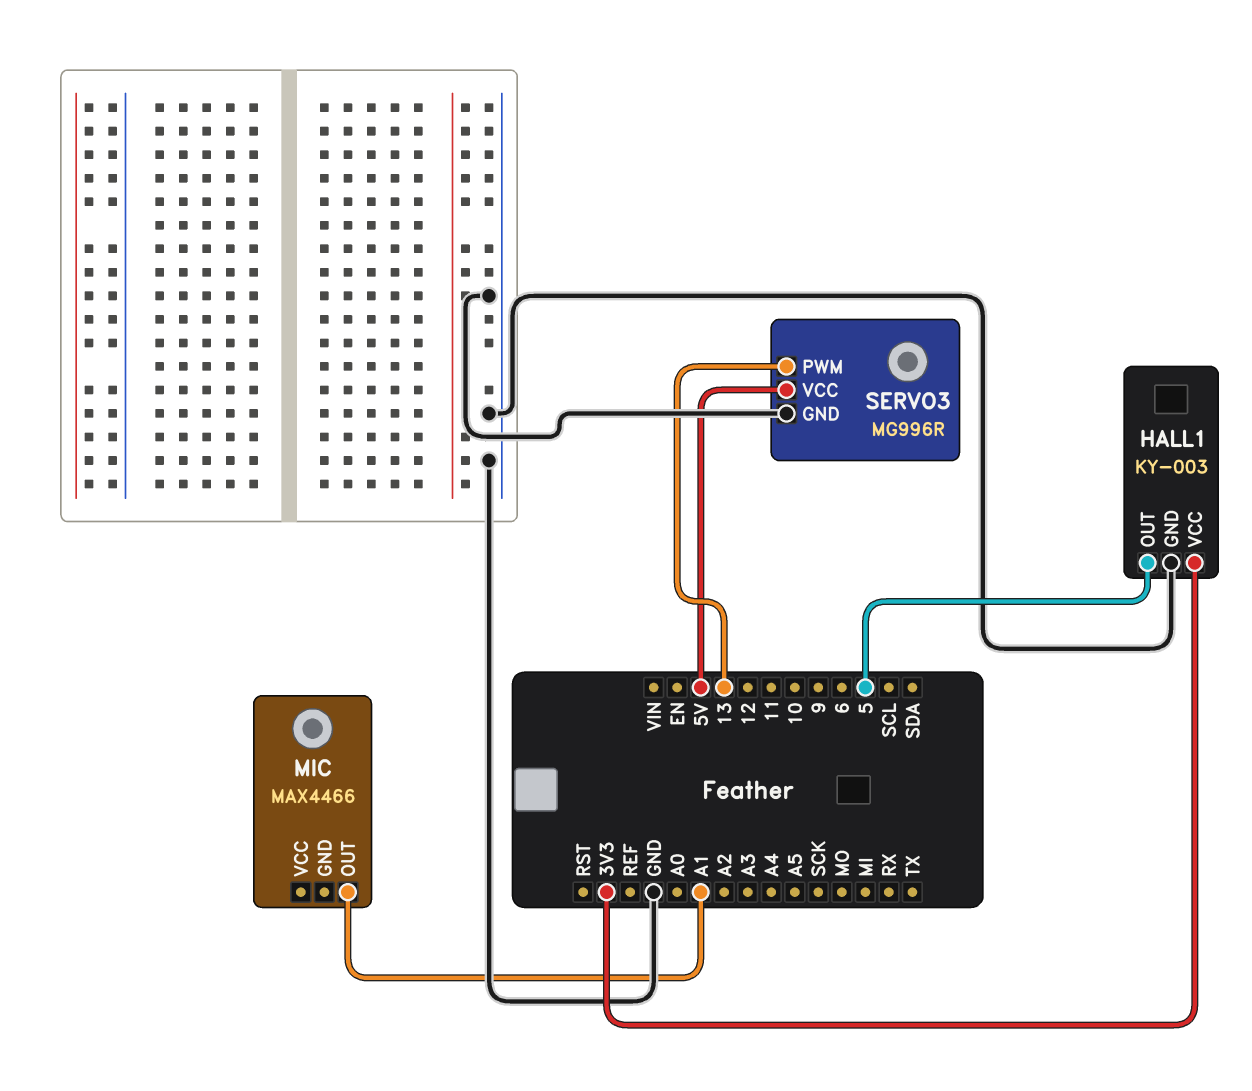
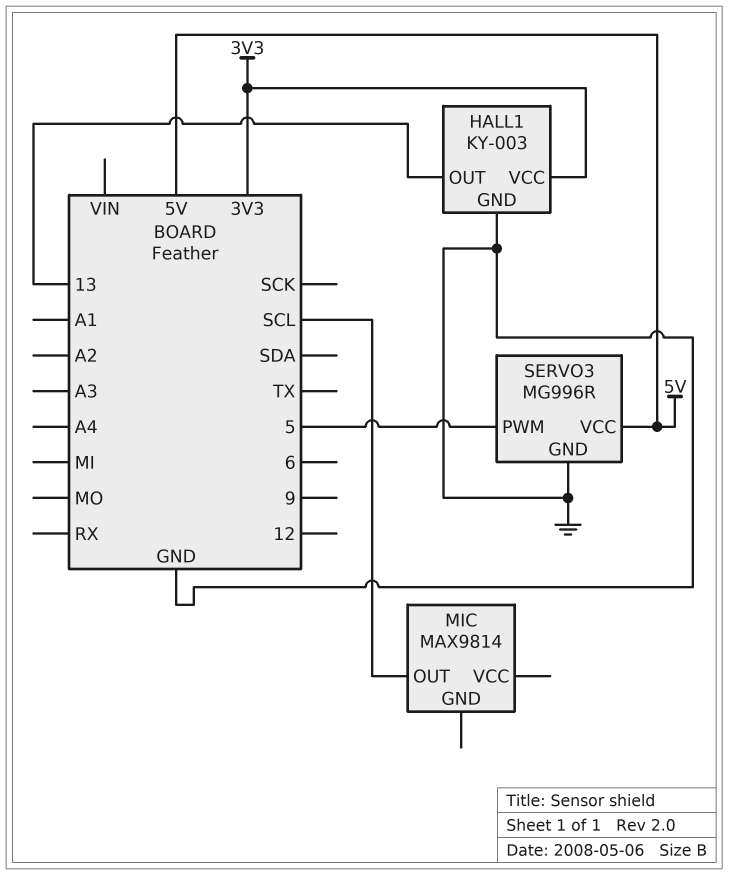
HALL1 pin OUT: 5 -> 13
MIC: MAX4466 -> MAX9814
MIC pin OUT: A1 -> SCL
SERVO3 pin PWM: 13 -> 5

